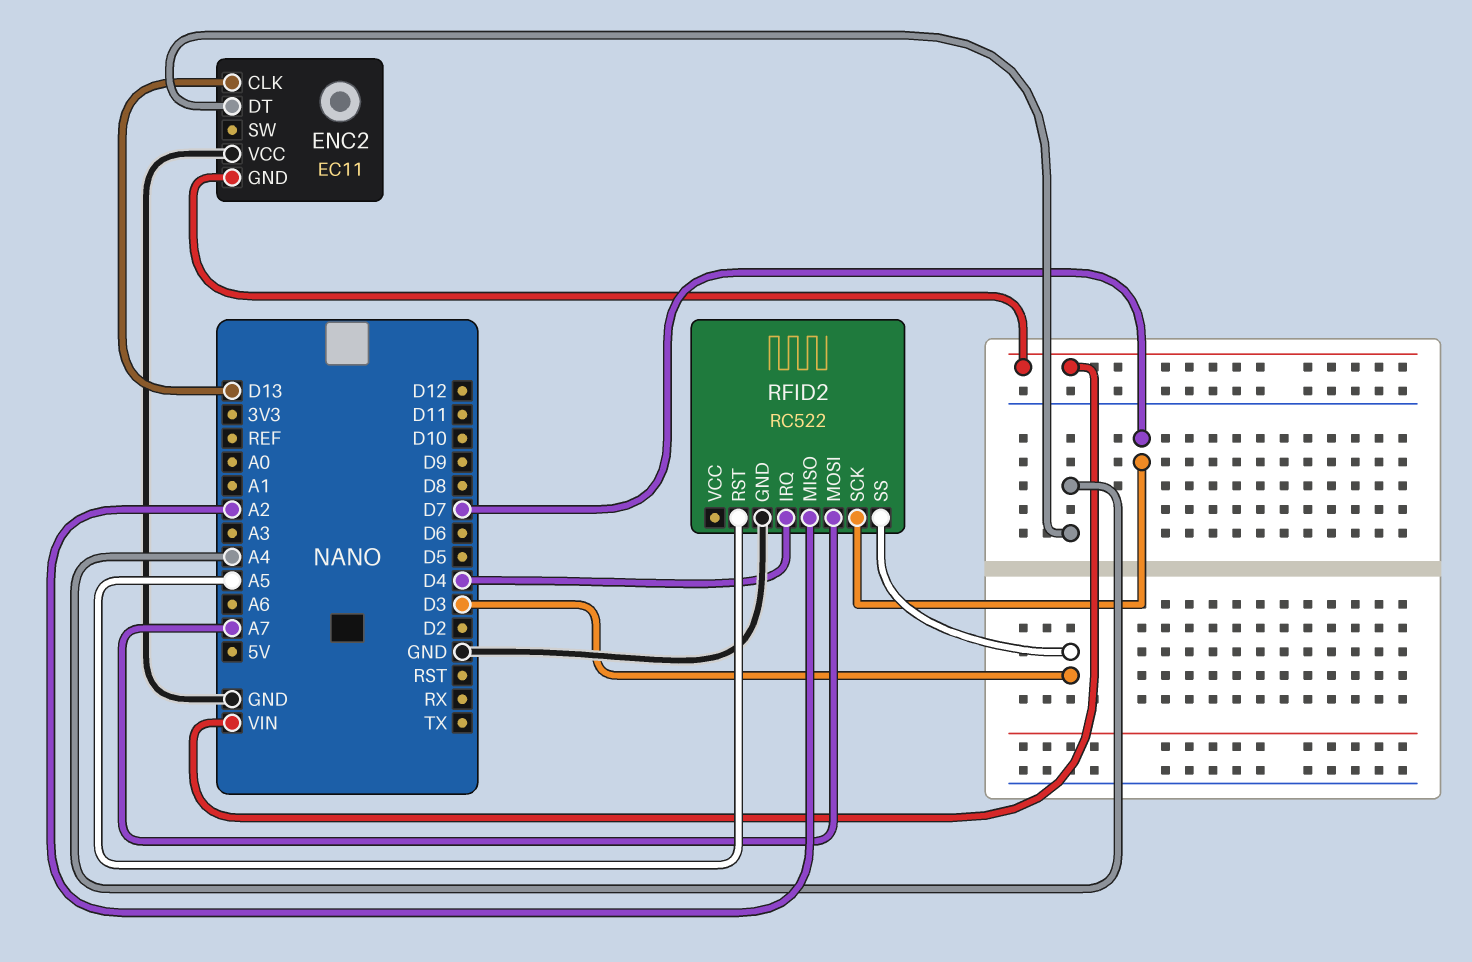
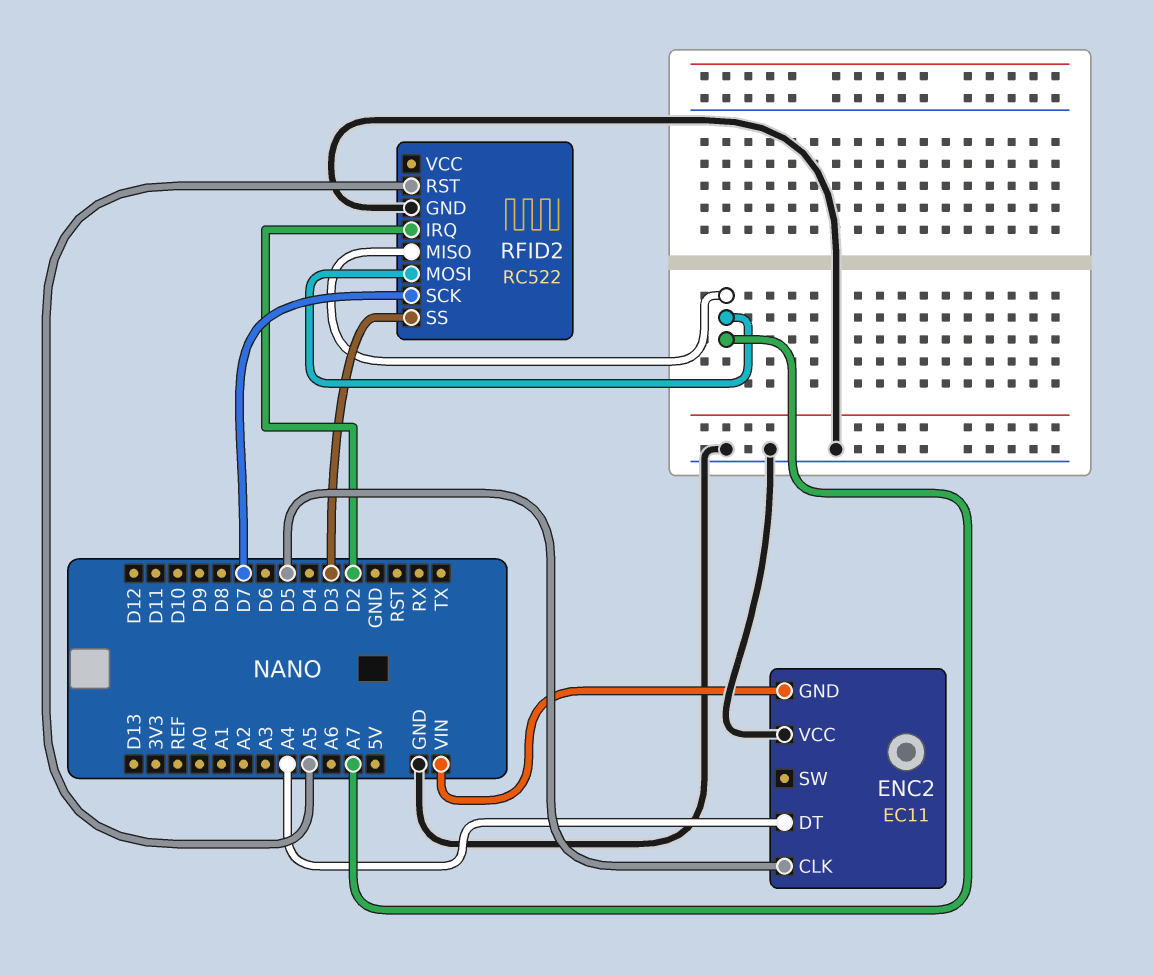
ENC2 pin CLK: D13 -> D5
RFID2 pin IRQ: D4 -> D2
RFID2 pin MISO: A2 -> A7

